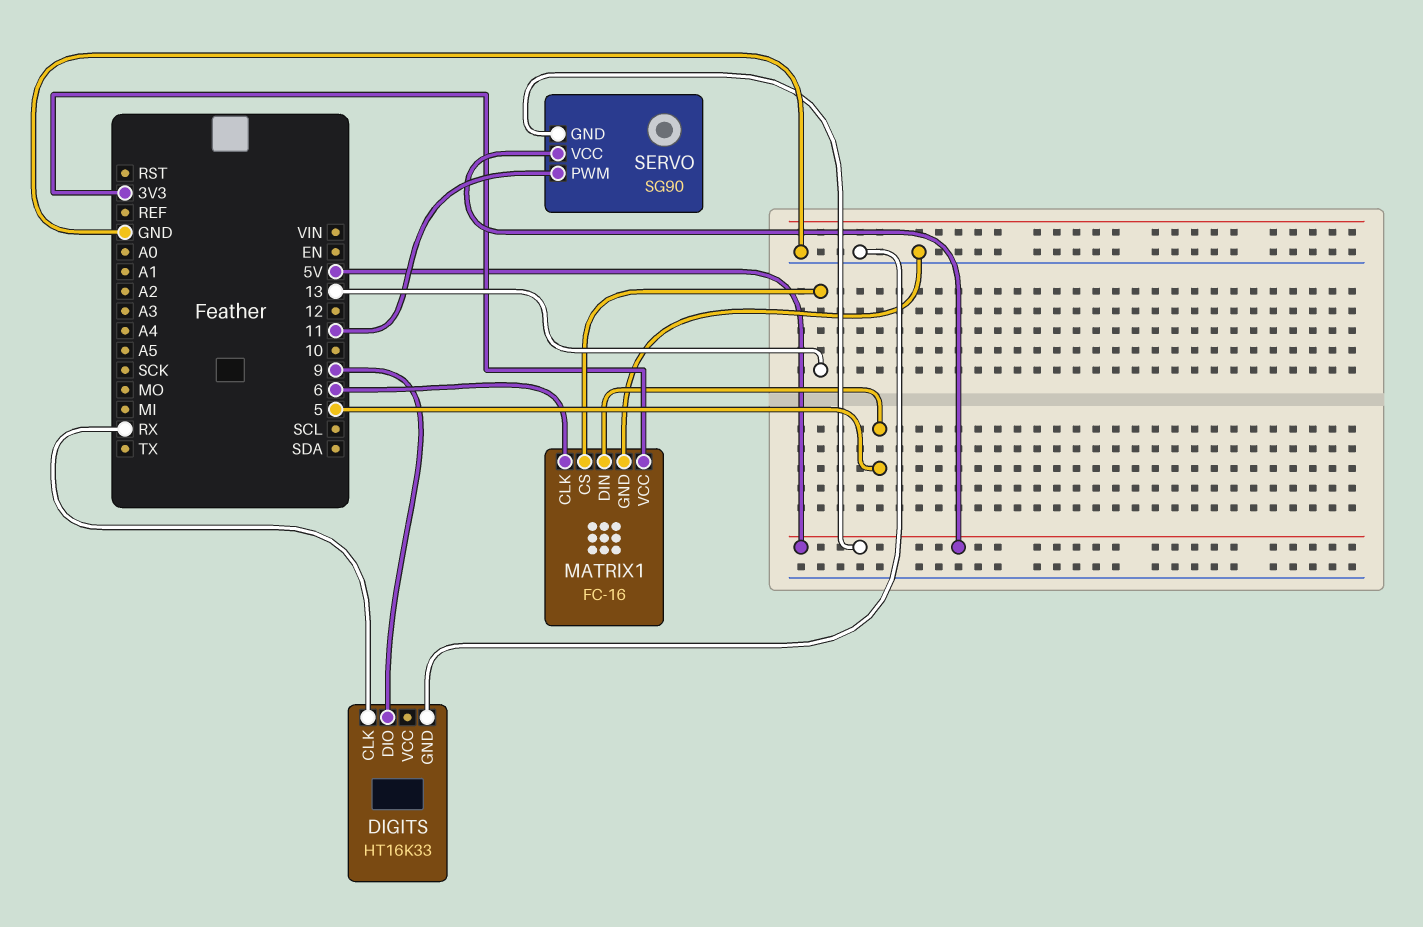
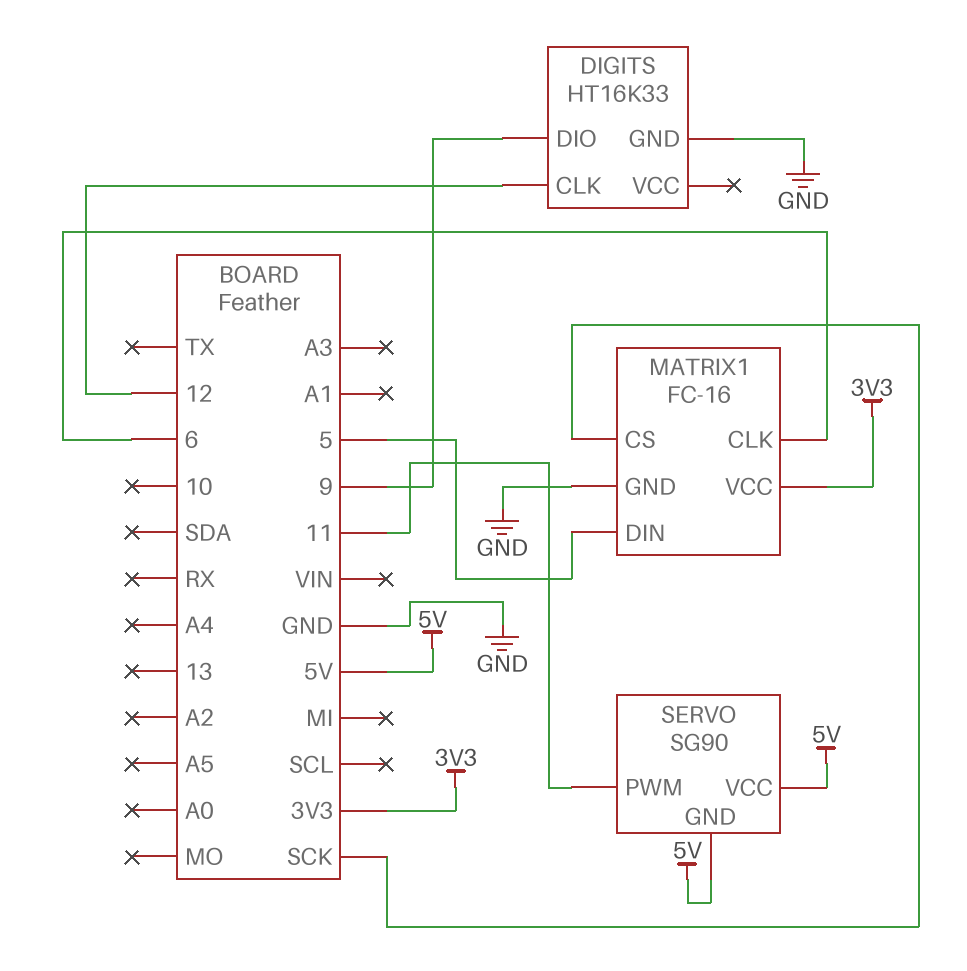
DIGITS pin CLK: RX -> 12
MATRIX1 pin CS: 13 -> SCK

